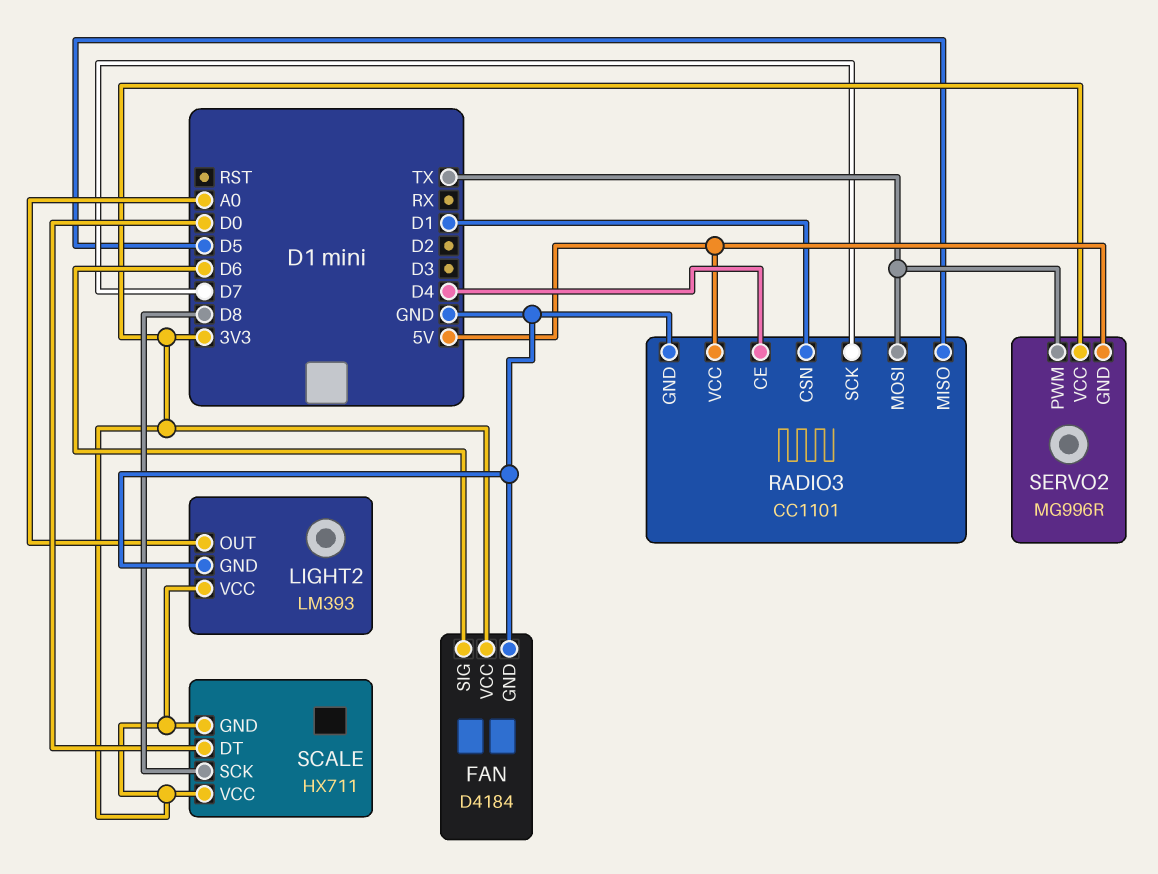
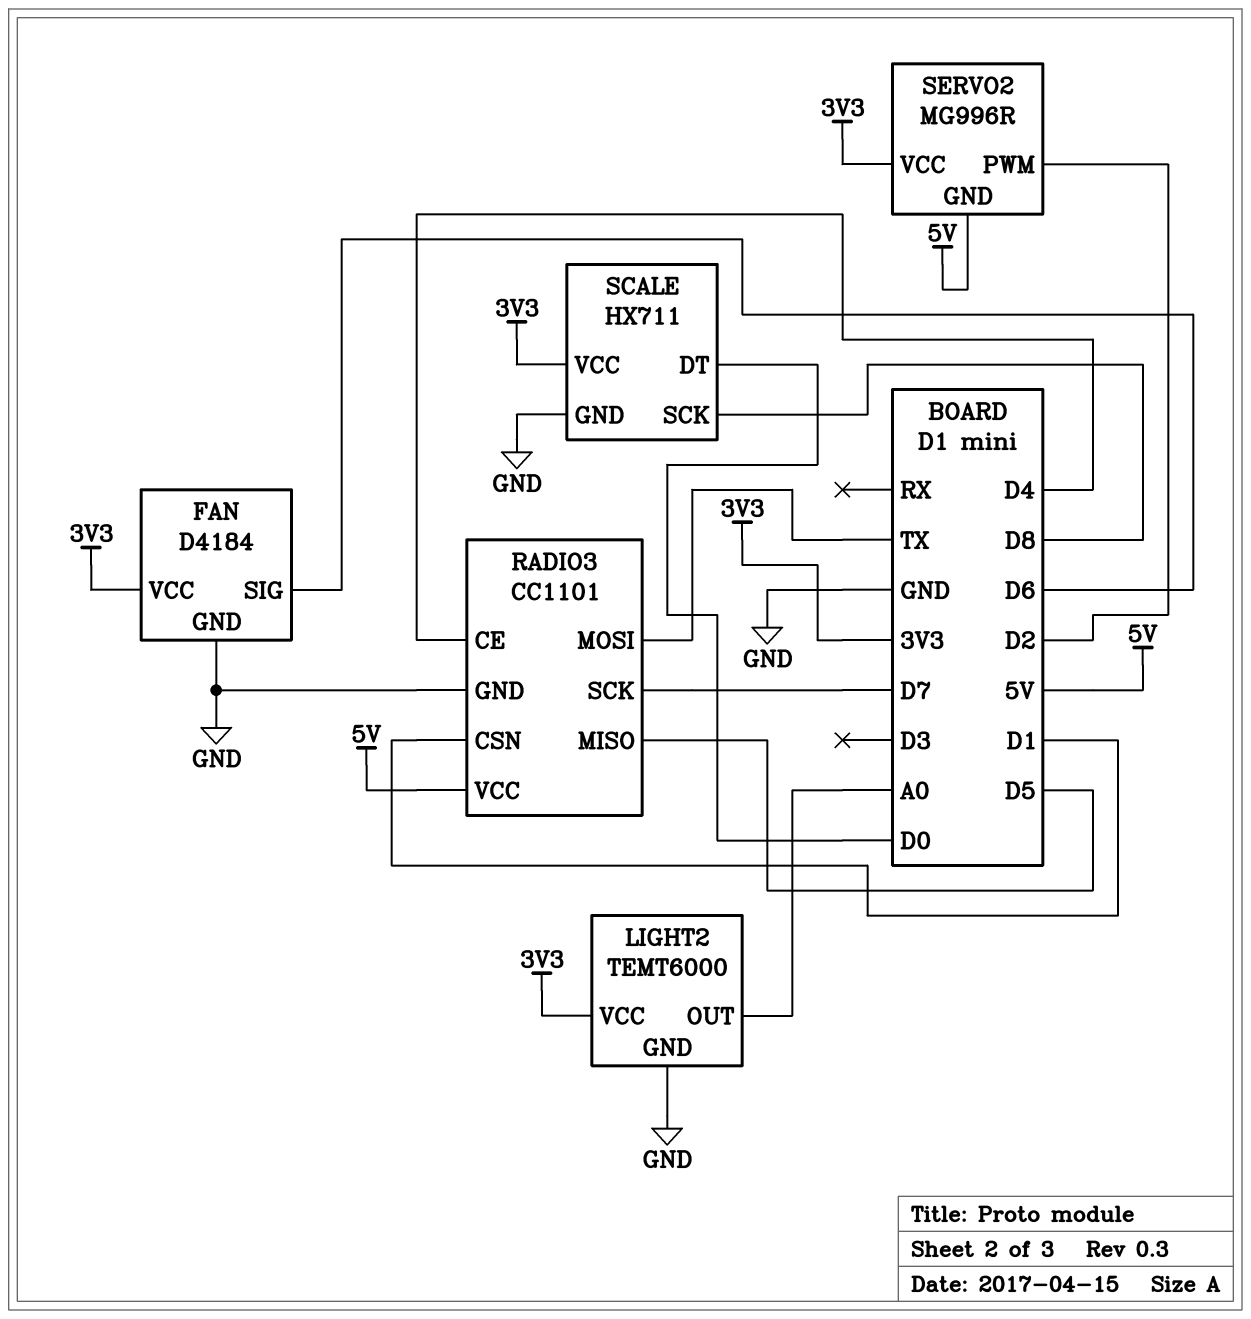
LIGHT2: LM393 -> TEMT6000
SCALE pin GND: 3V3 -> GND
SERVO2 pin PWM: TX -> D2

